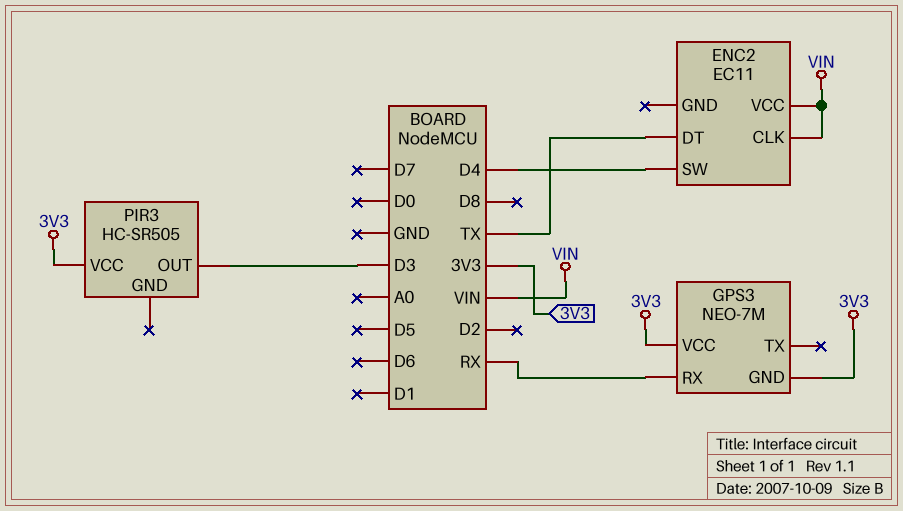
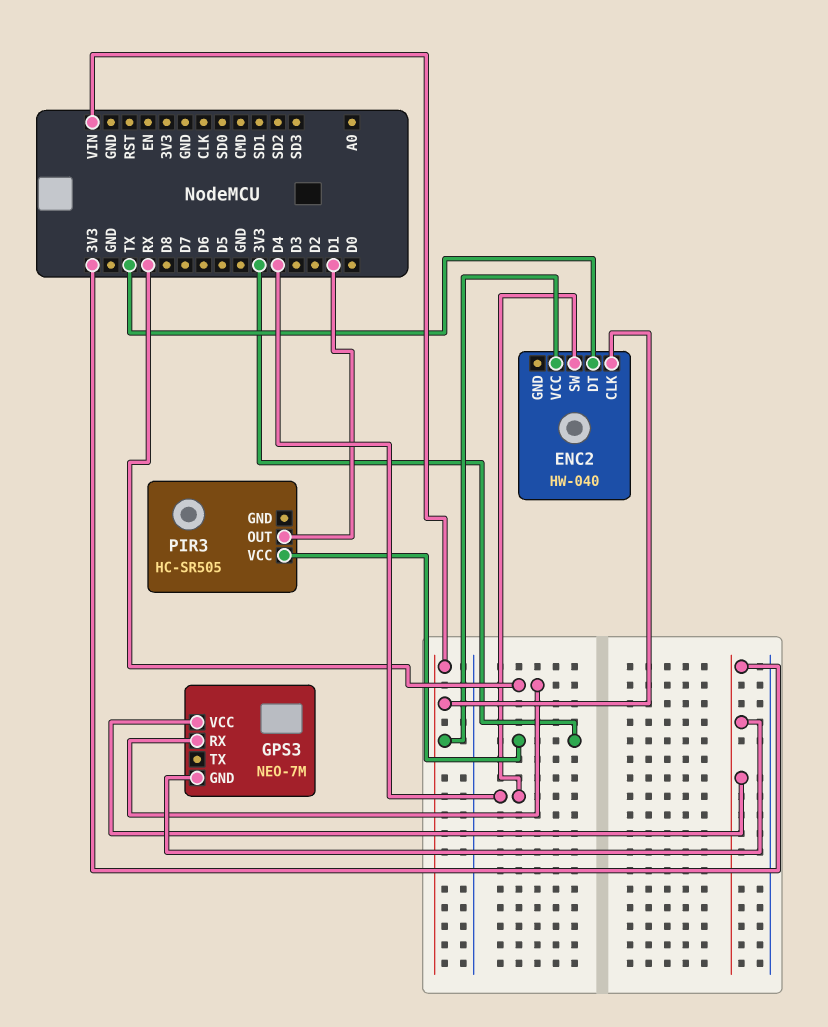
ENC2: EC11 -> HW-040
PIR3 pin OUT: D3 -> D1

